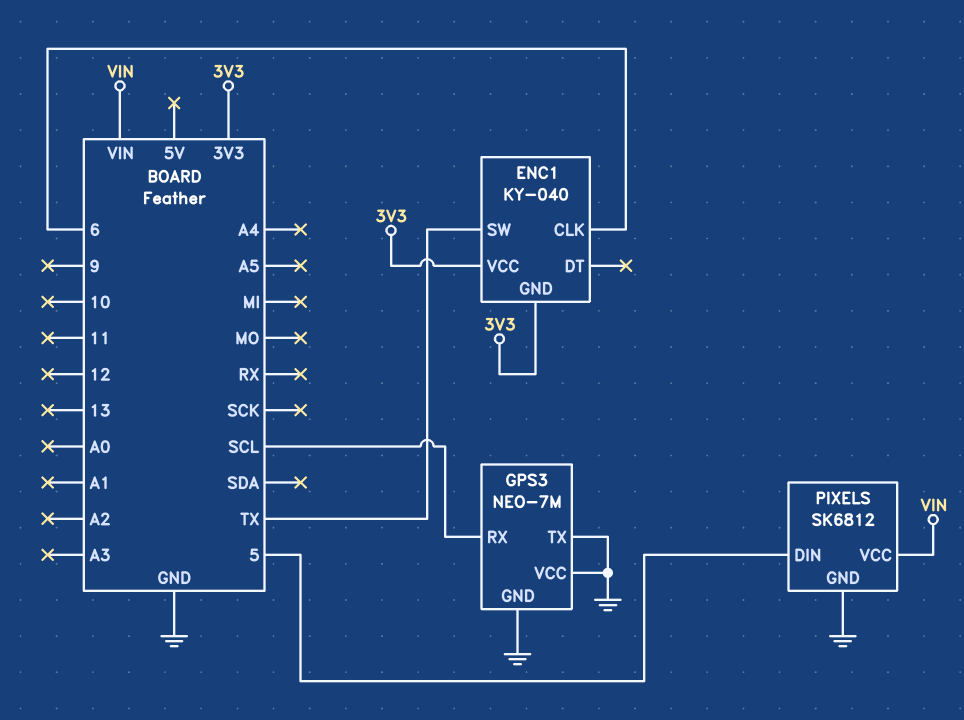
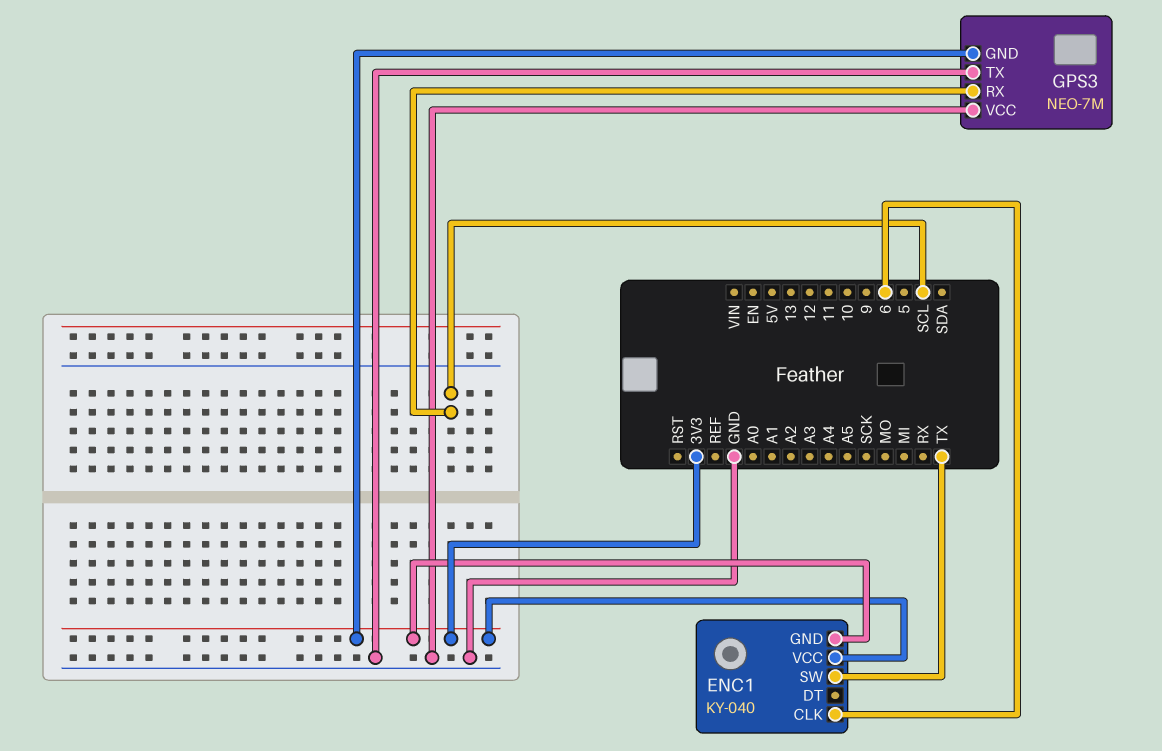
GPS3 pin GND: GND -> 3V3
PIXELS: SK6812 -> none
PIXELS pin DIN: 5 -> none
PIXELS pin GND: GND -> none
PIXELS pin VCC: VIN -> none

